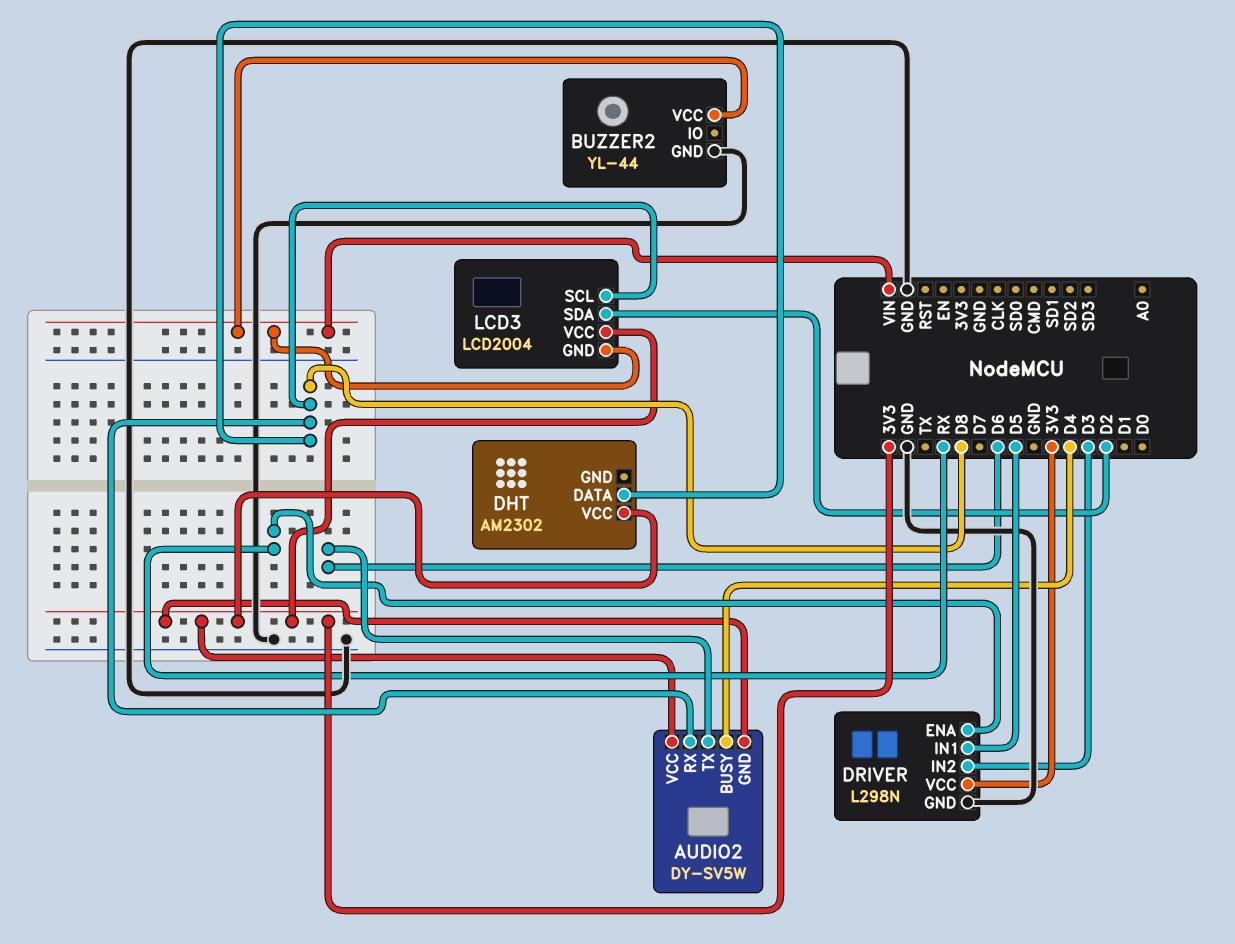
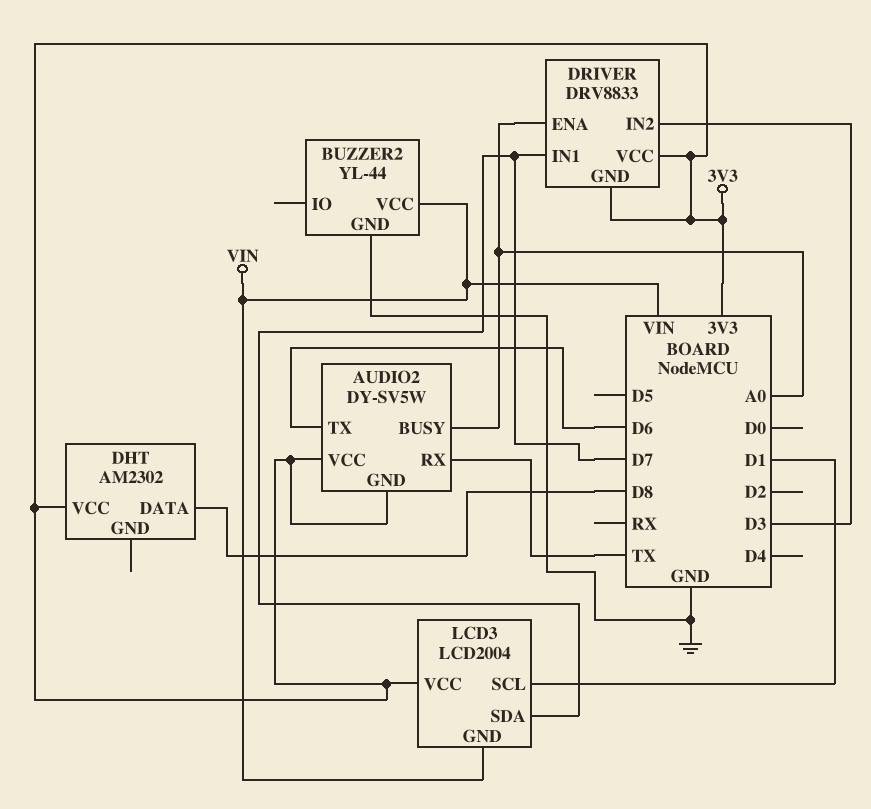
AUDIO2 pin BUSY: D4 -> A0
AUDIO2 pin RX: D8 -> TX
DRIVER: L298N -> DRV8833
DRIVER pin ENA: RX -> A0
DRIVER pin GND: GND -> 3V3
DRIVER pin IN1: D5 -> D7
LCD3 pin SCL: D8 -> D1
LCD3 pin SDA: D2 -> D7

